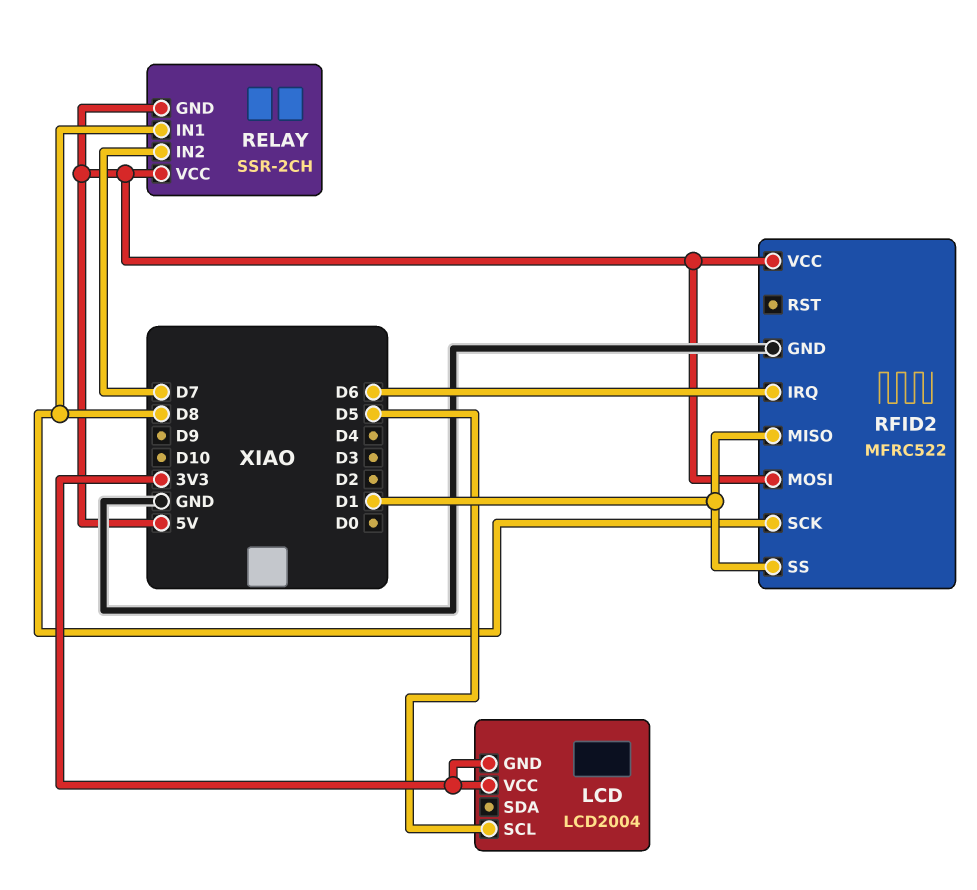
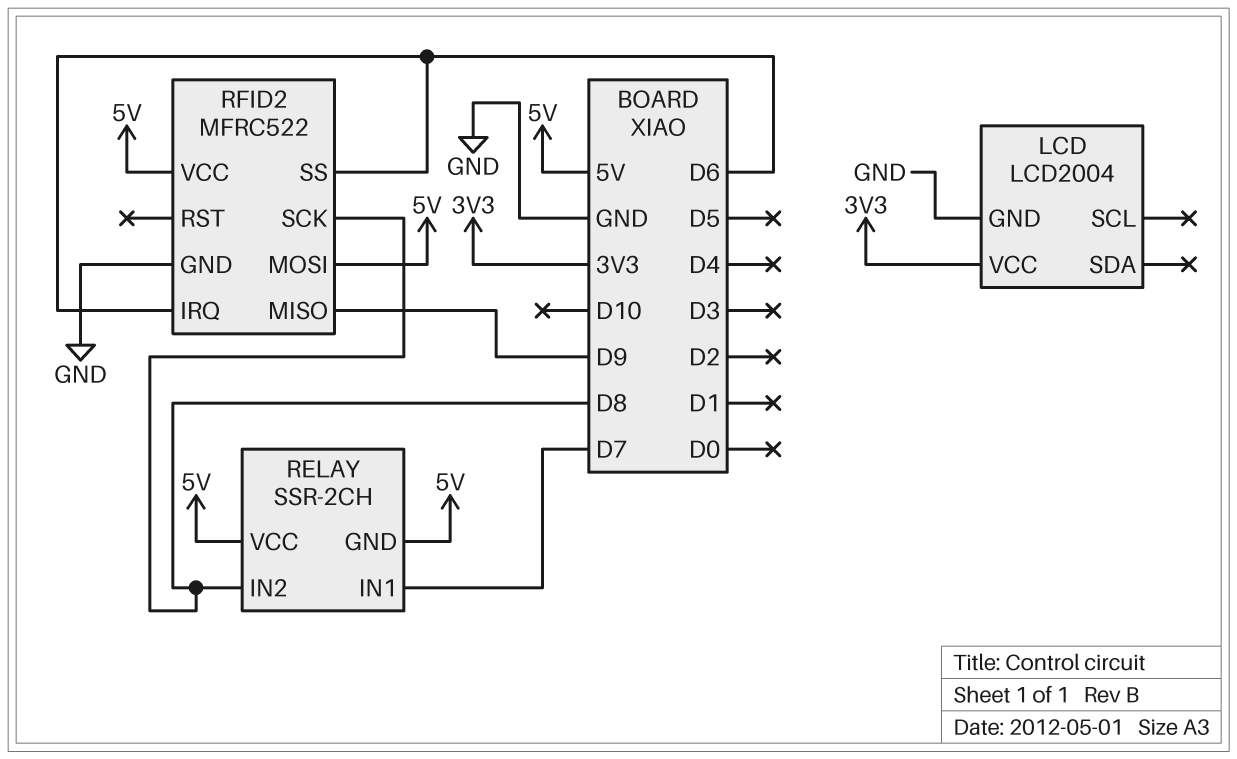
LCD pin GND: 3V3 -> GND
LCD pin SCL: D5 -> none
RELAY pin IN1: D8 -> D7
RELAY pin IN2: D7 -> D8
RFID2 pin MISO: D1 -> D9
RFID2 pin SS: D1 -> D6

